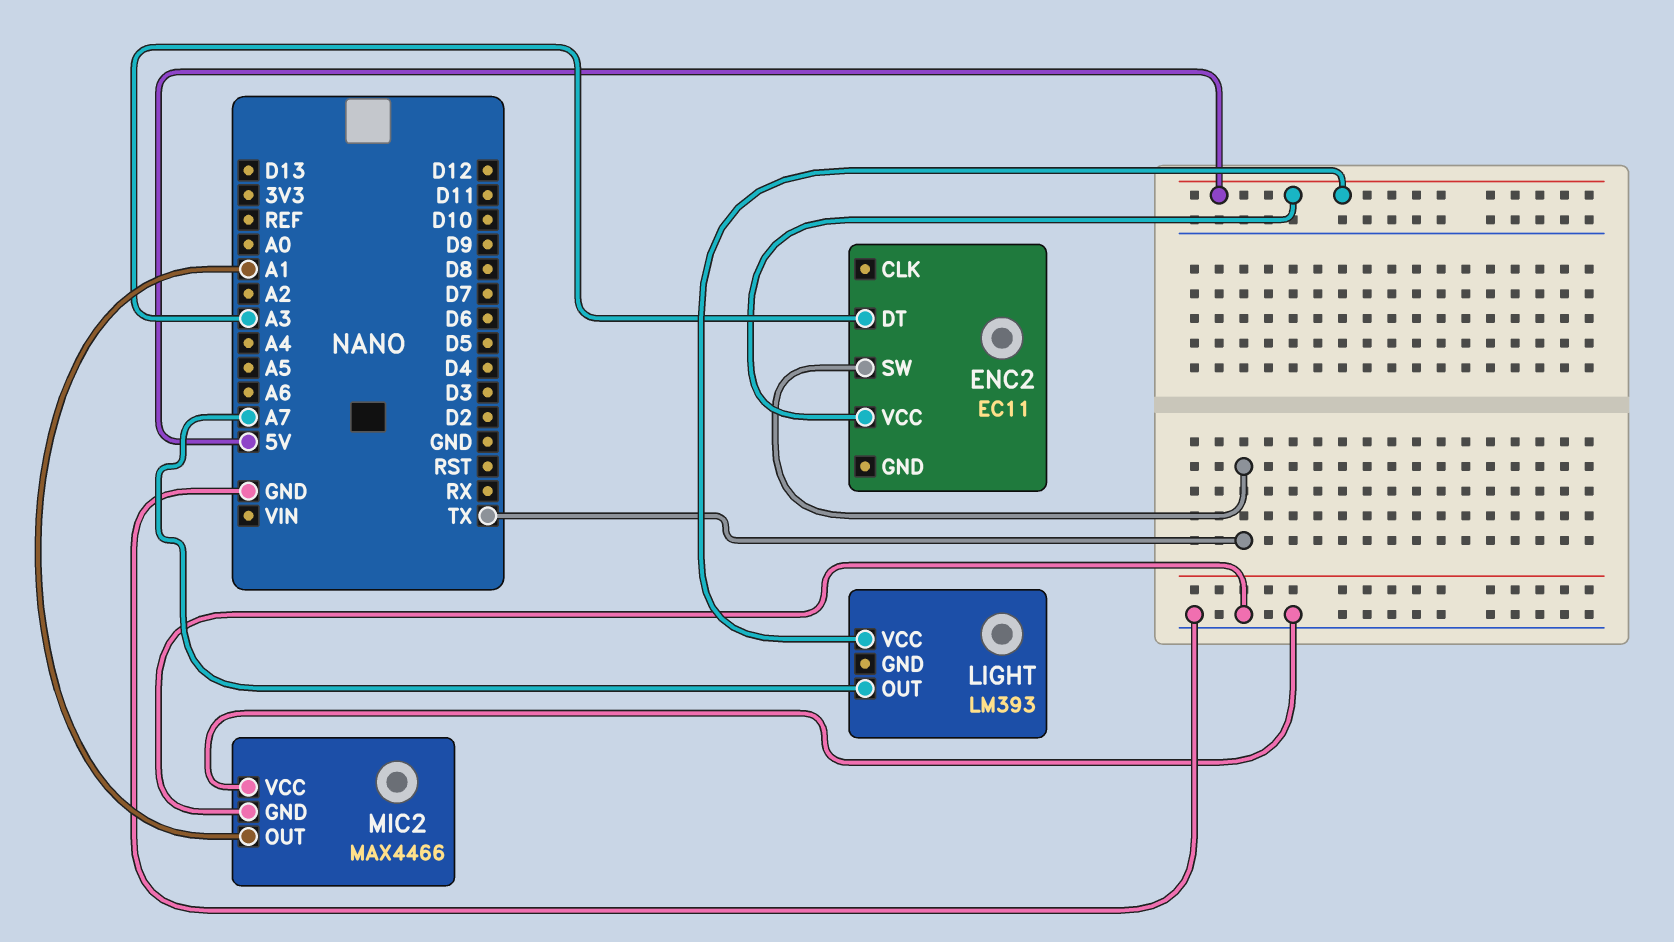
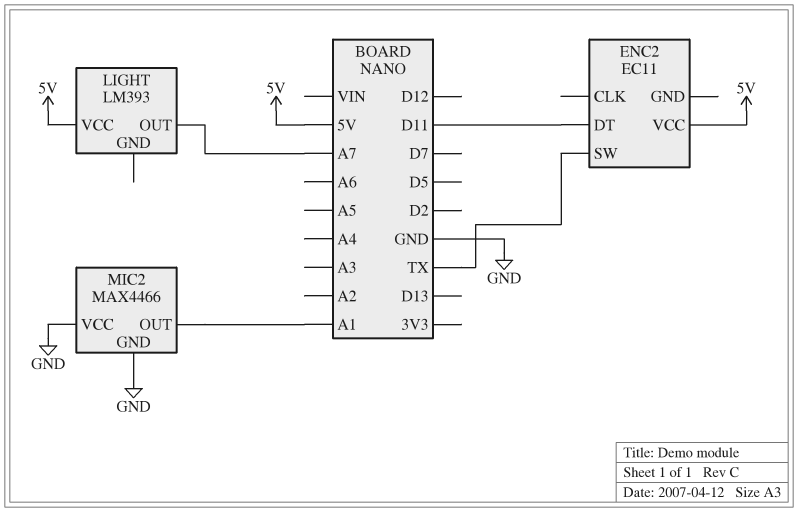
ENC2 pin DT: A3 -> D11

